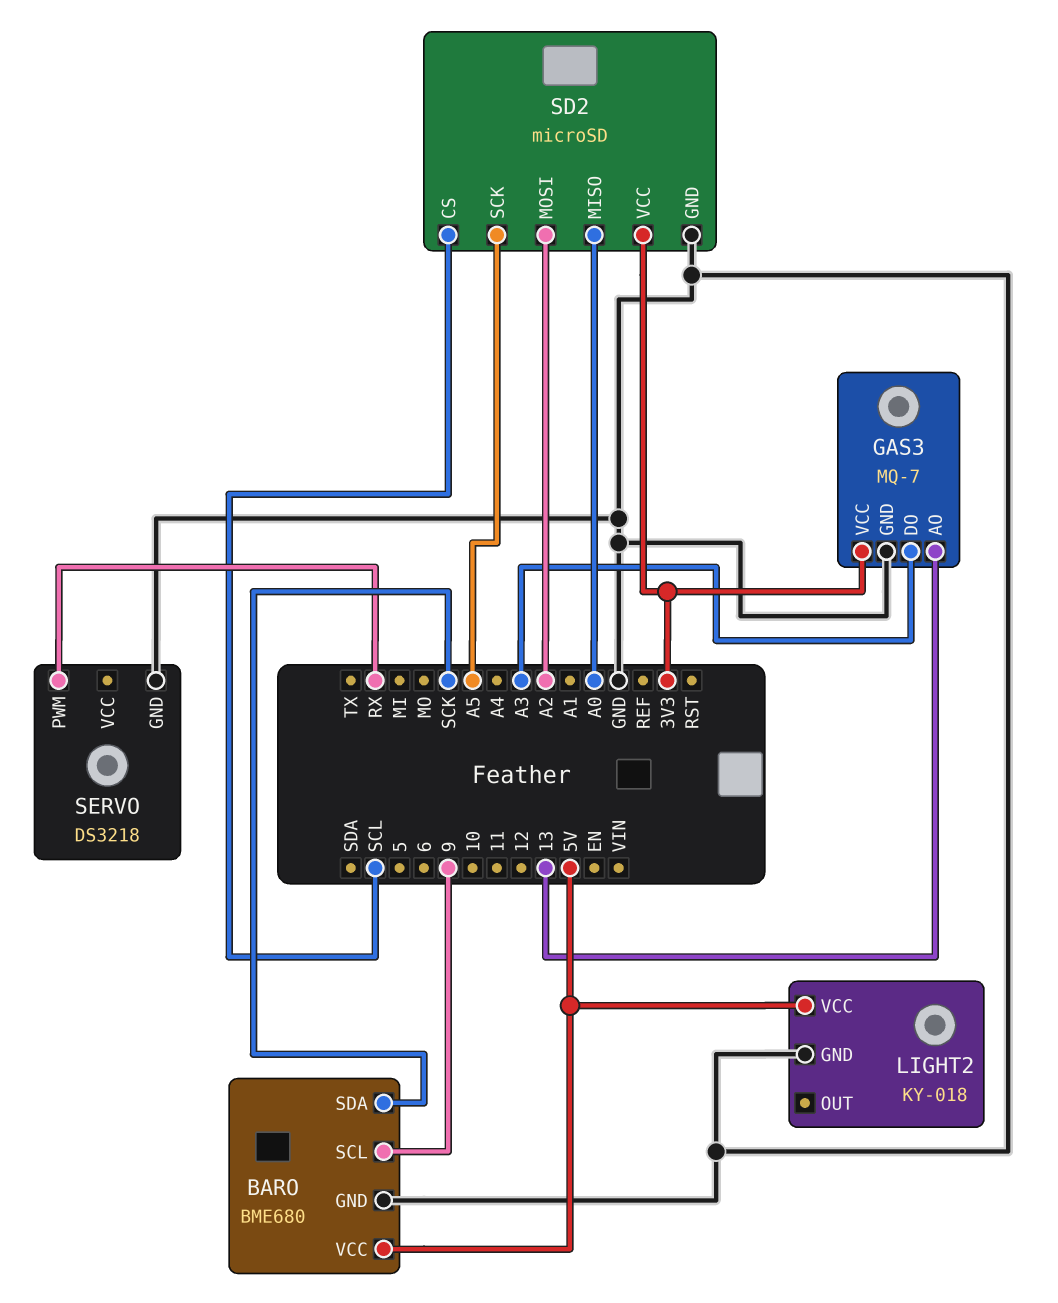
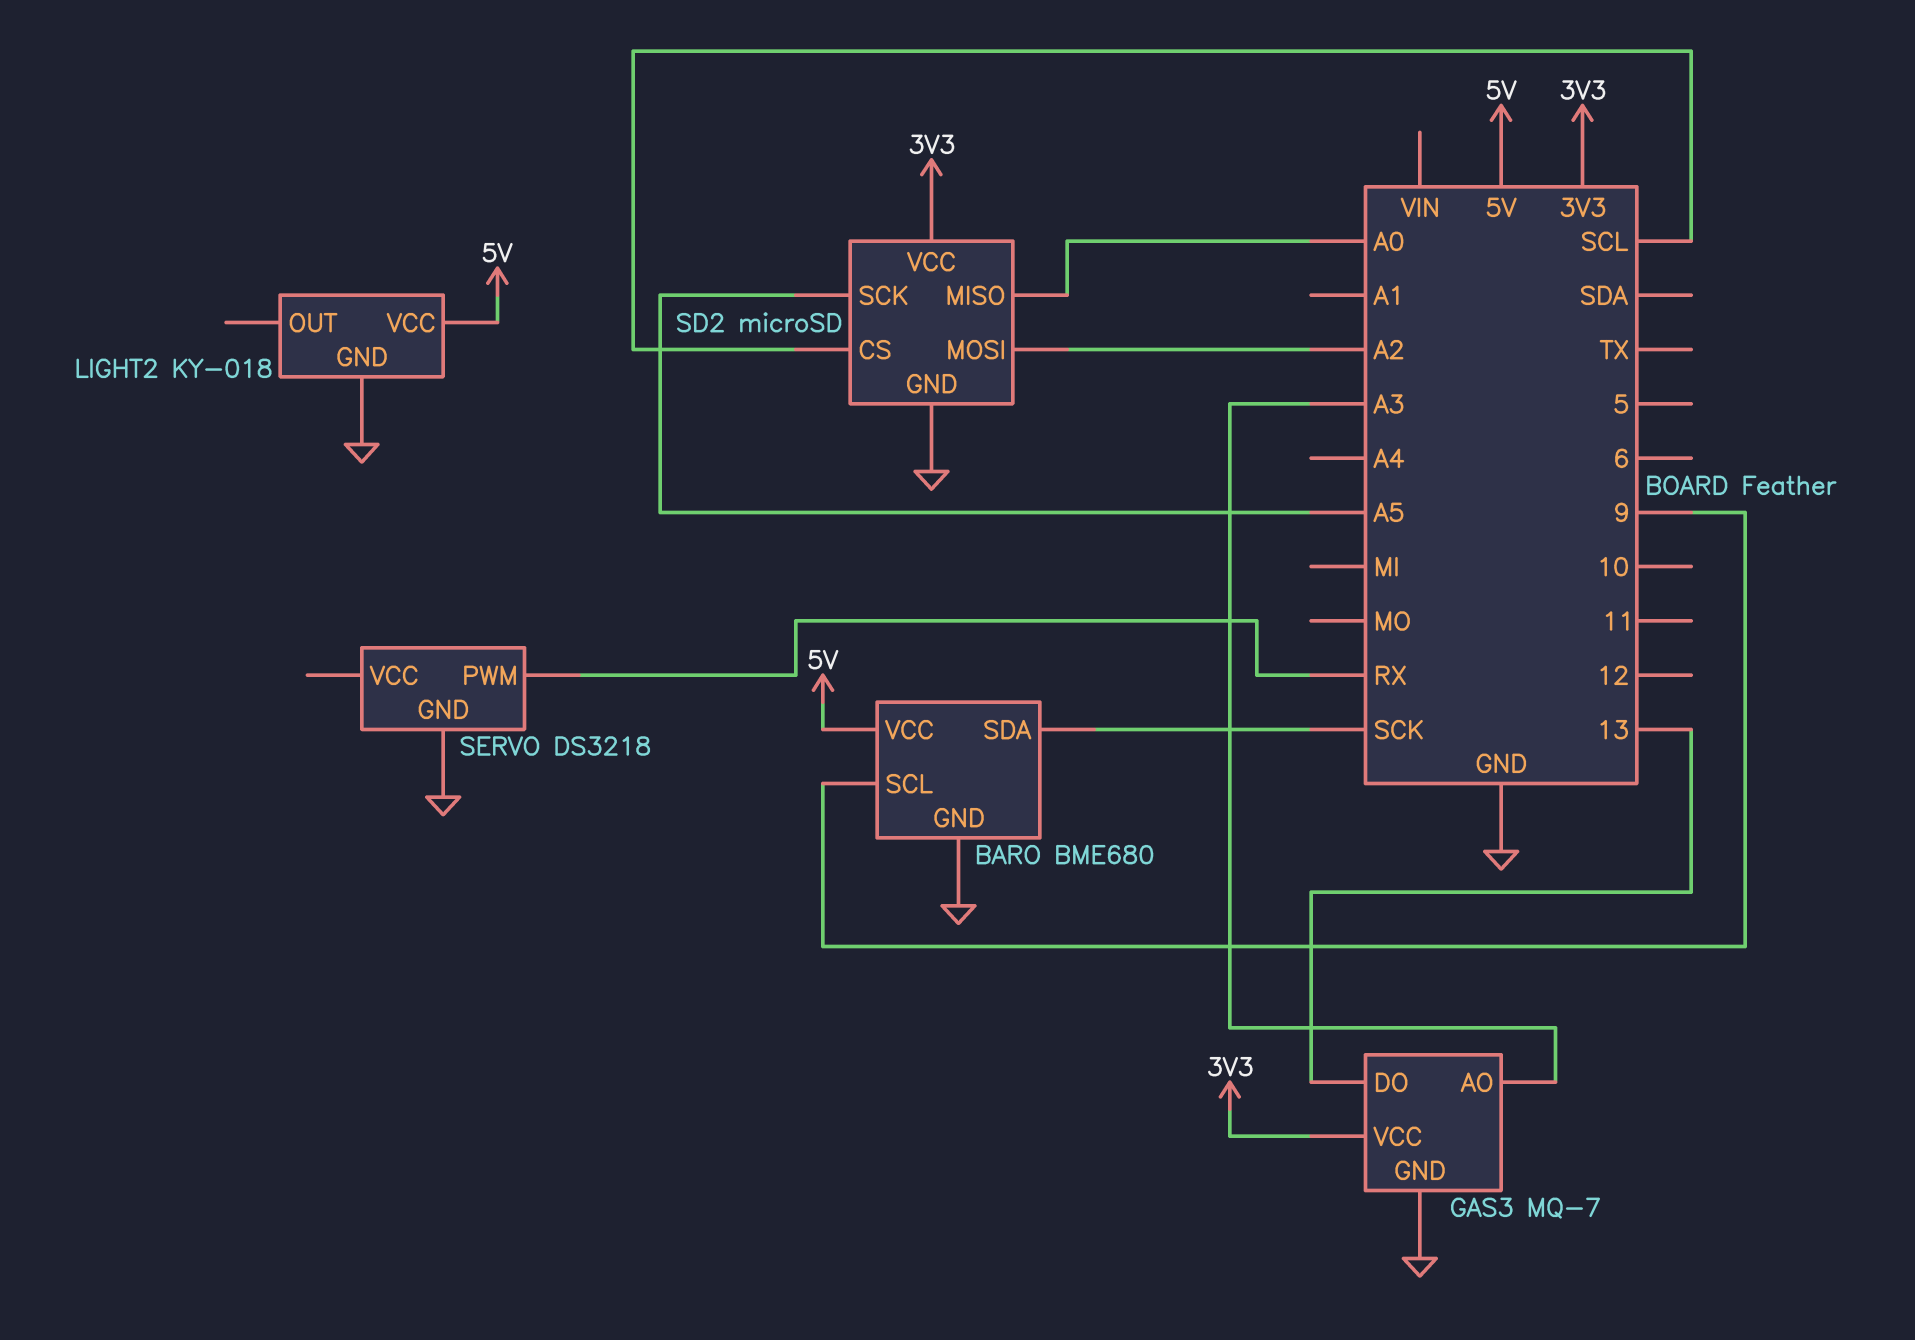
GAS3 pin AO: 13 -> A3
GAS3 pin DO: A3 -> 13

